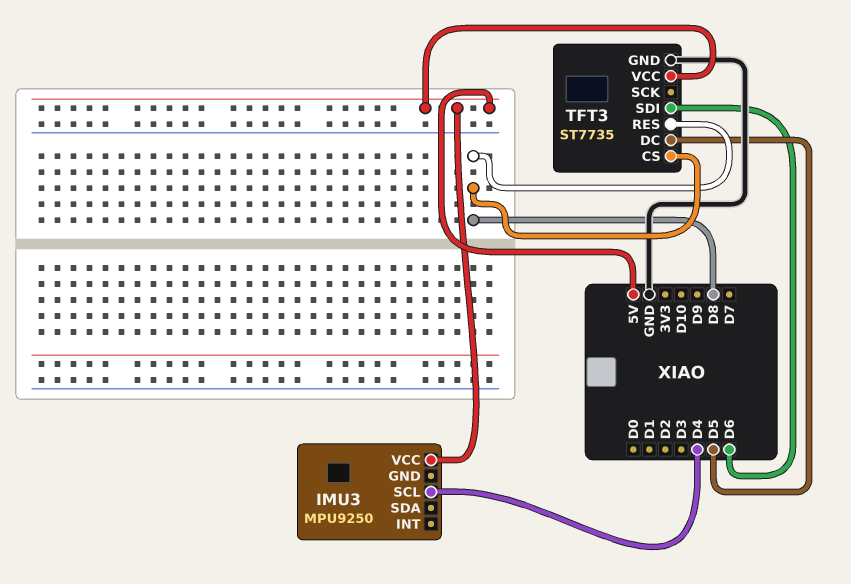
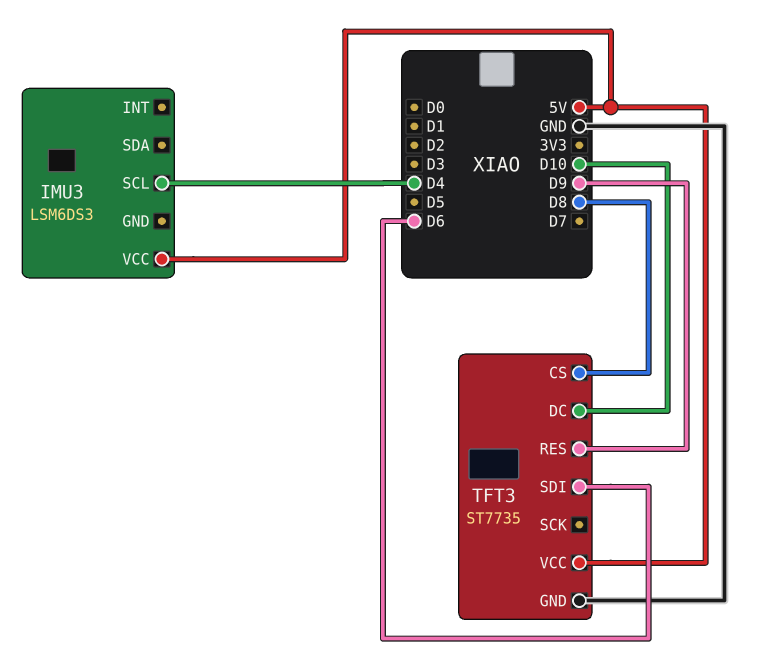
IMU3: MPU9250 -> LSM6DS3
TFT3 pin DC: D5 -> D10
TFT3 pin RES: D8 -> D9

